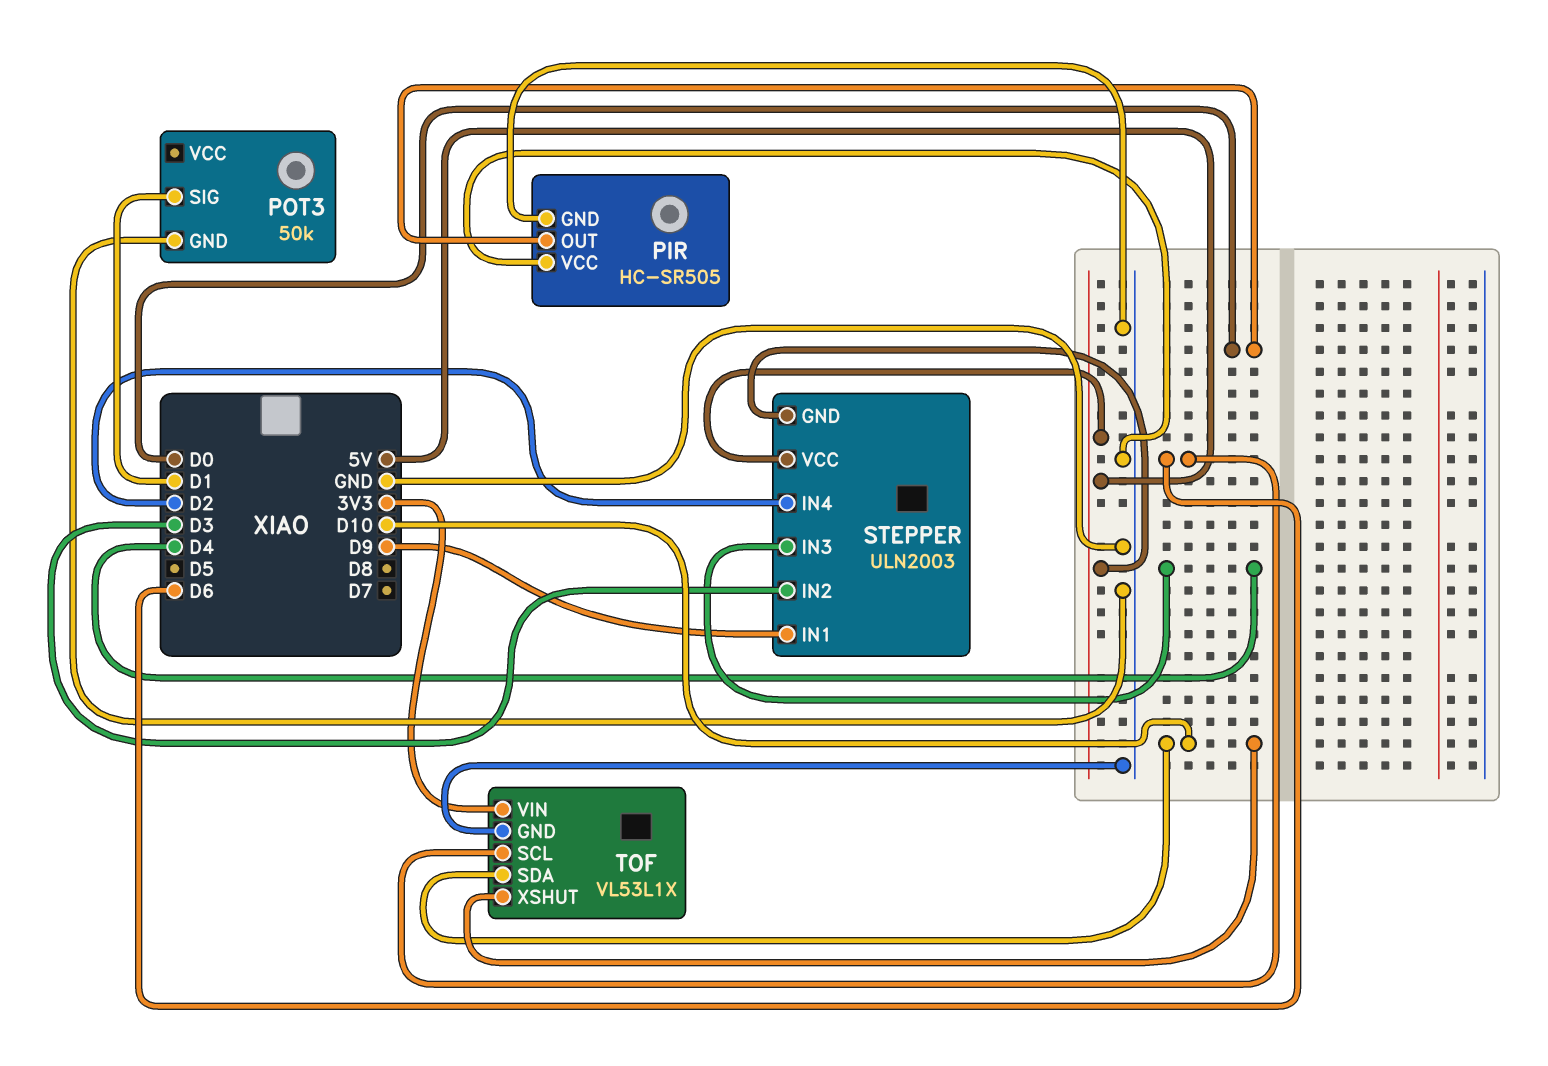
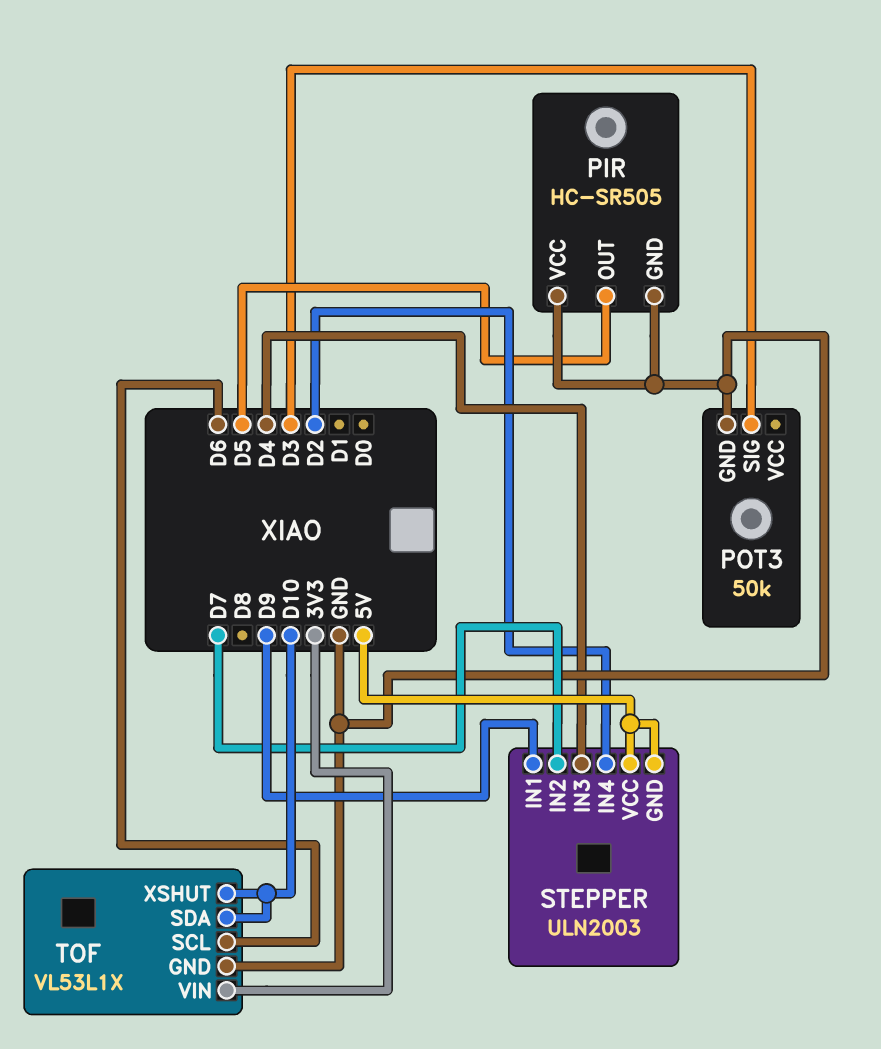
PIR pin OUT: D0 -> D5
POT3 pin SIG: D1 -> D3
STEPPER pin IN2: D3 -> D7

